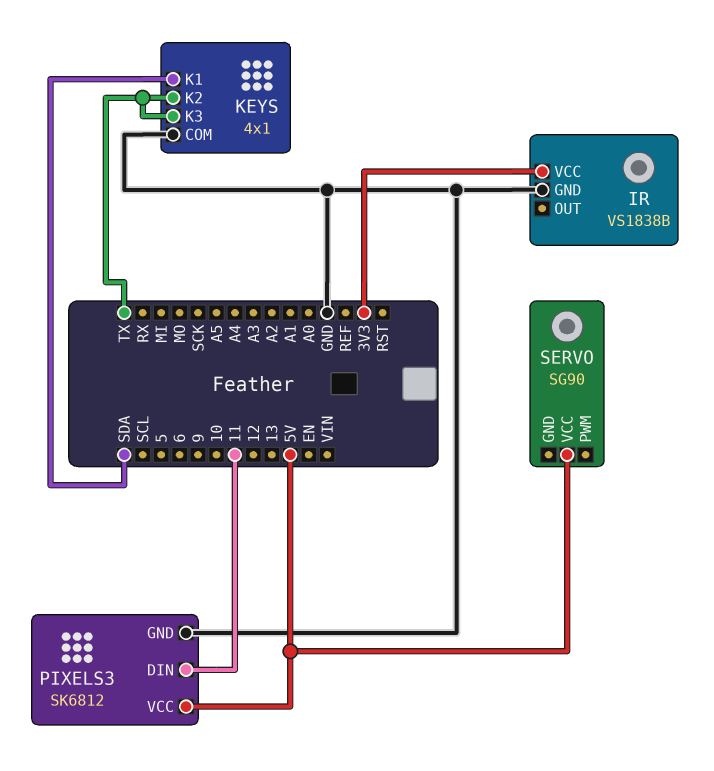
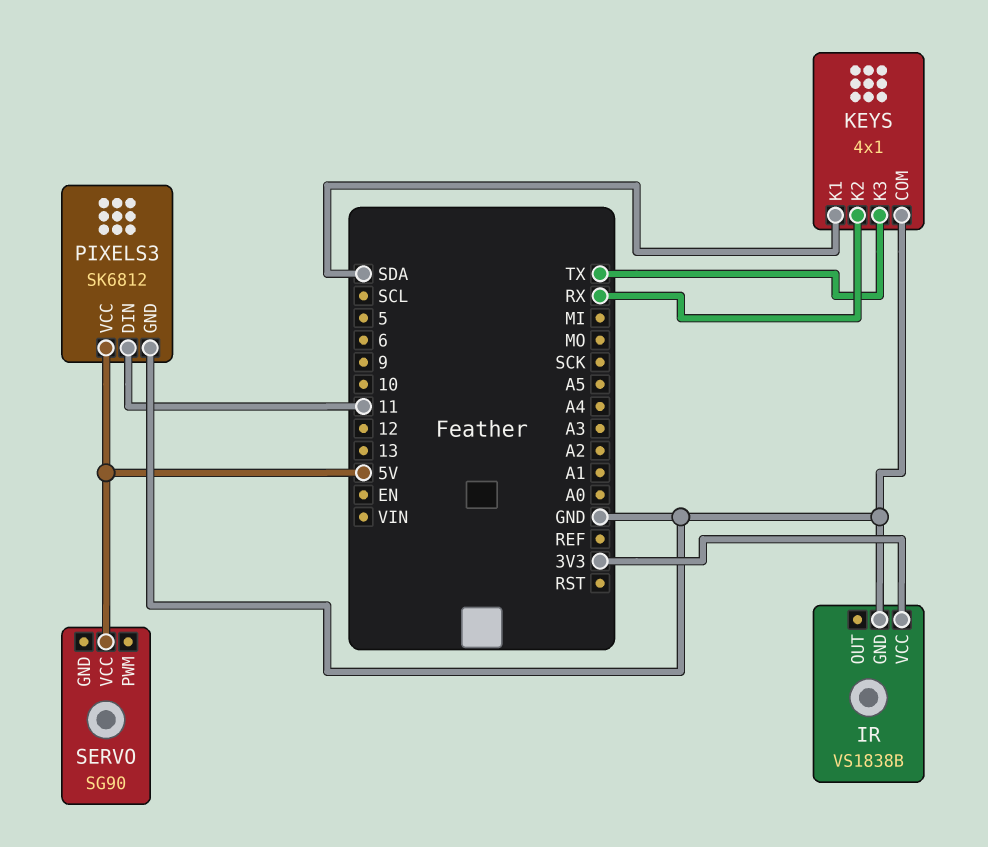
KEYS pin K2: TX -> RX

